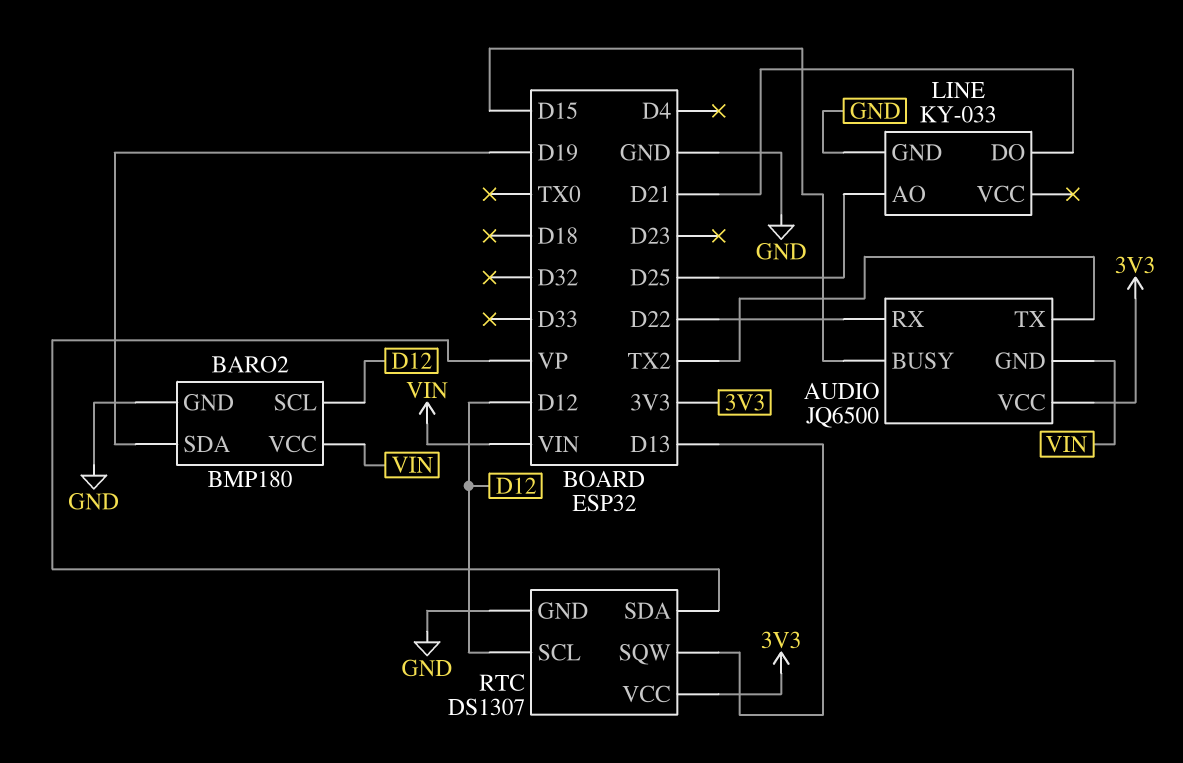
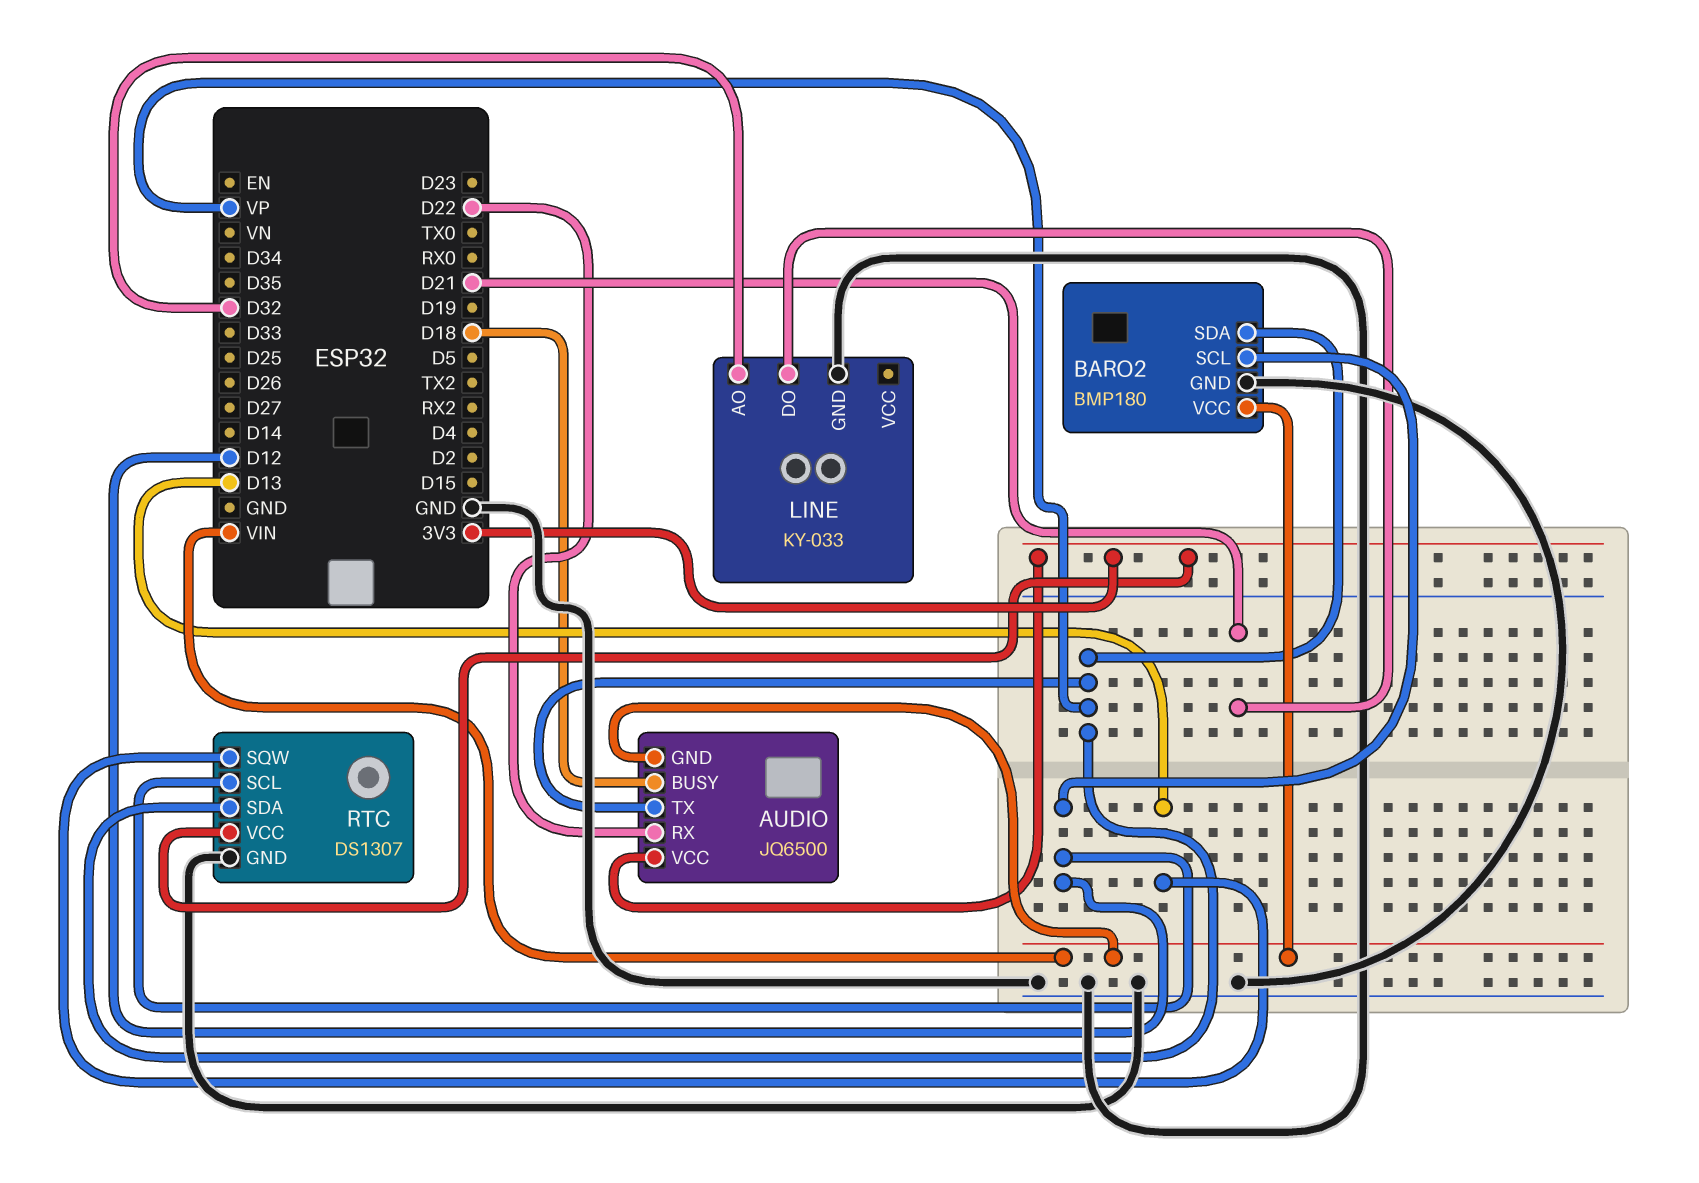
AUDIO pin BUSY: D15 -> D18
AUDIO pin TX: TX2 -> VP
BARO2 pin SDA: D19 -> VP
LINE pin AO: D25 -> D32

